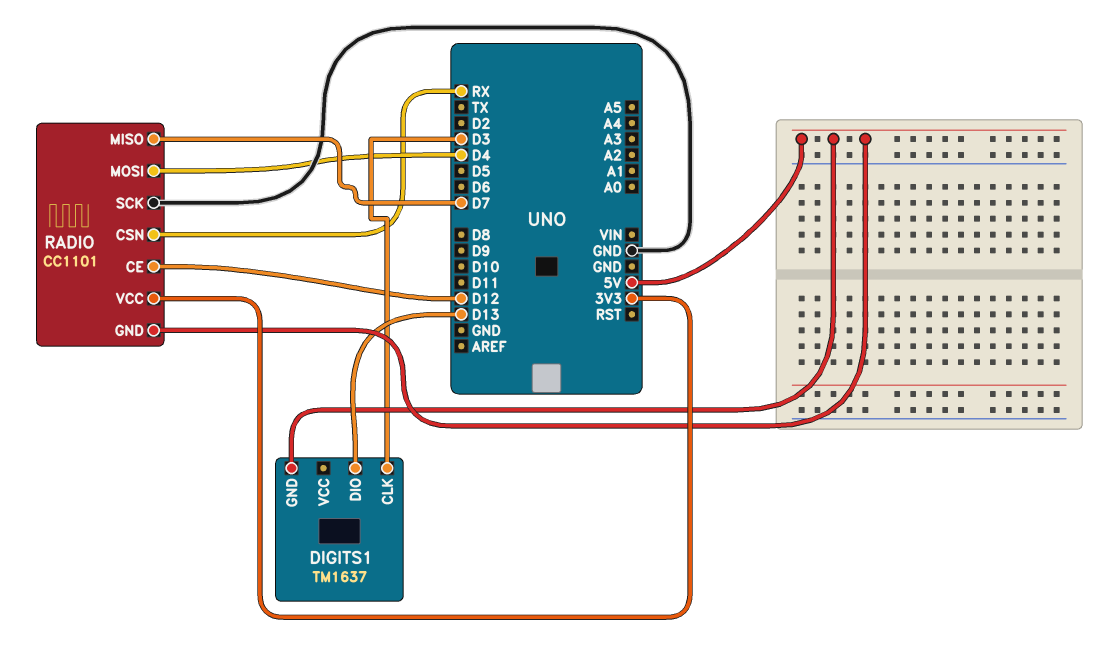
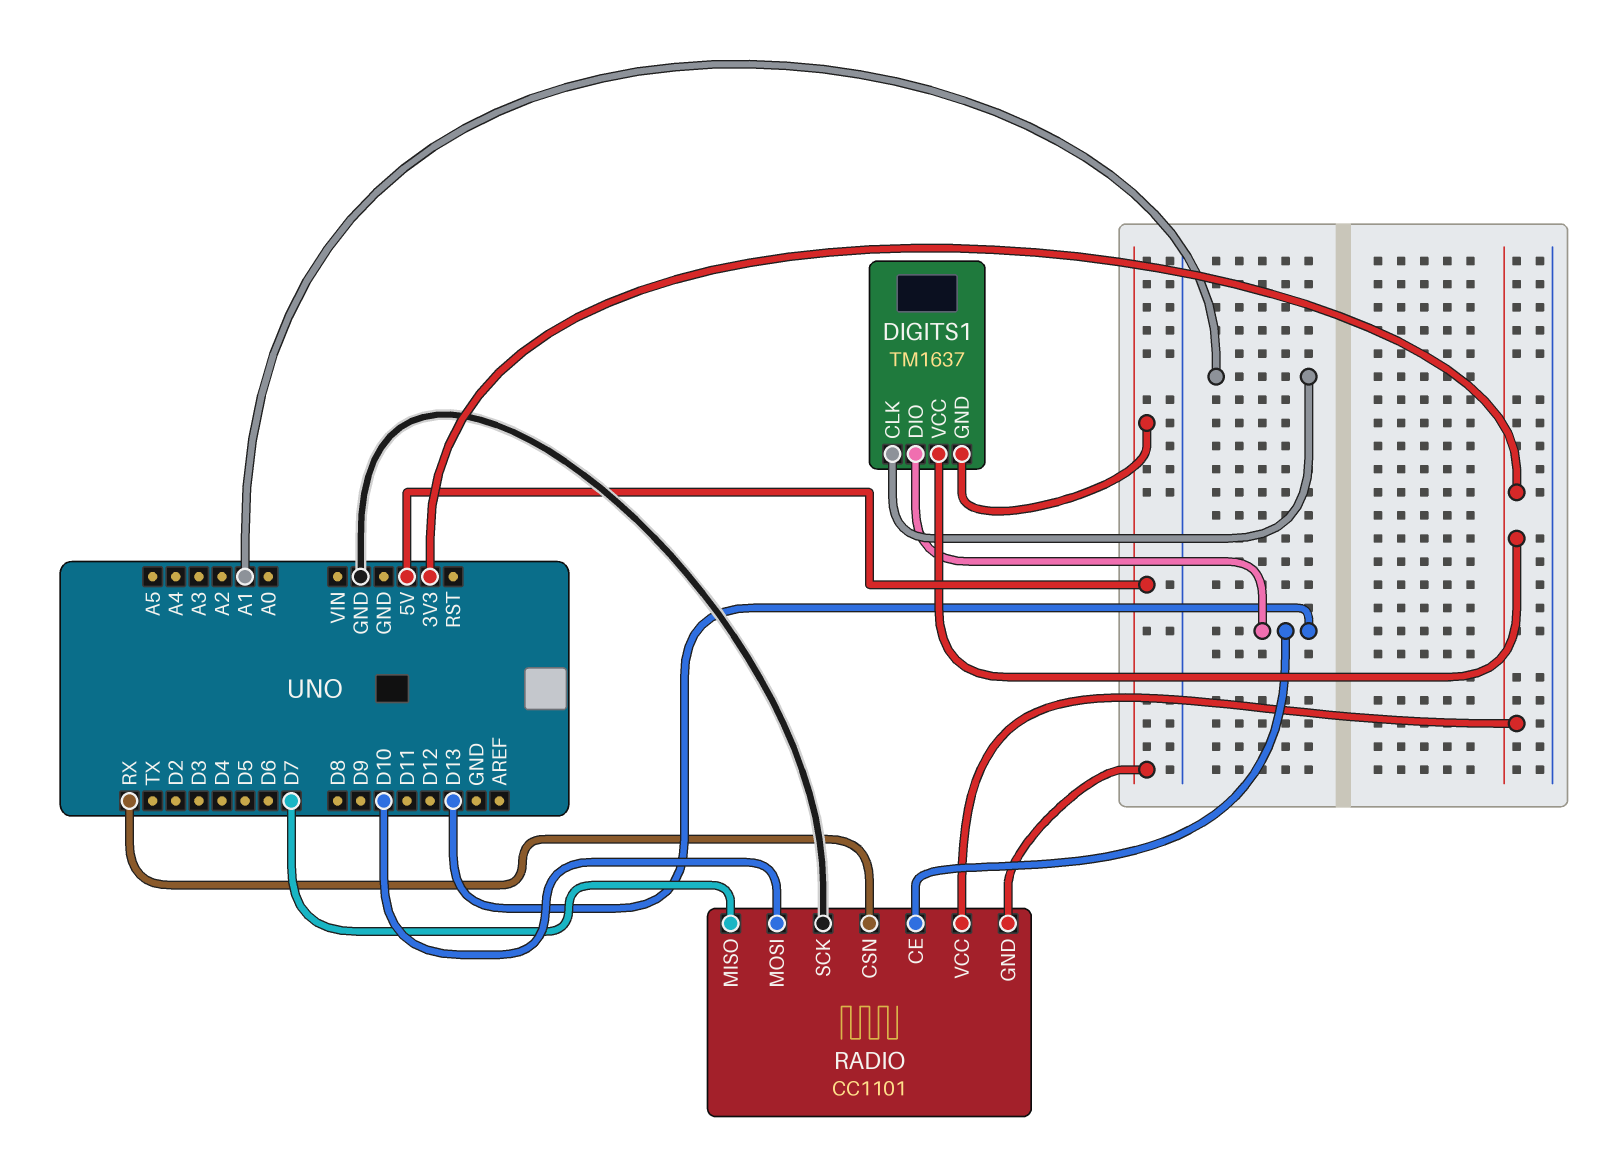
DIGITS1 pin CLK: D3 -> A1
DIGITS1 pin VCC: none -> 3V3
RADIO pin CE: D12 -> D13
RADIO pin MOSI: D4 -> D10

